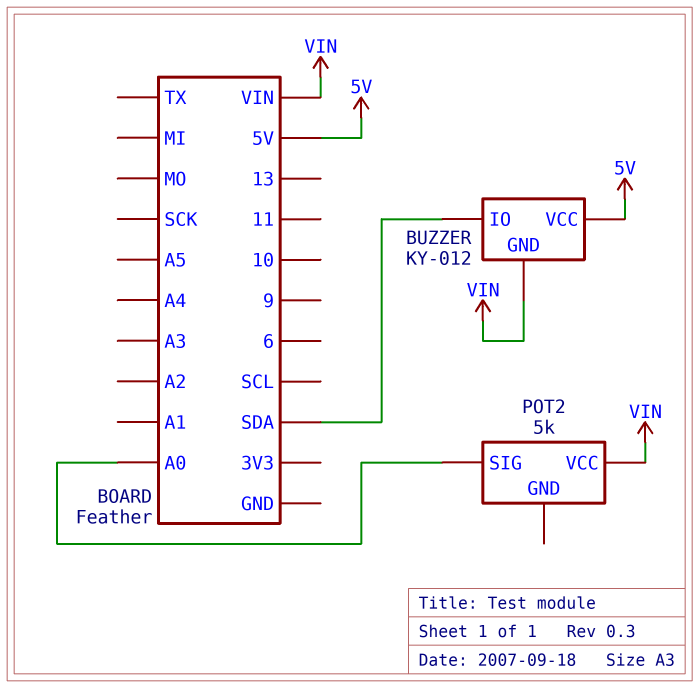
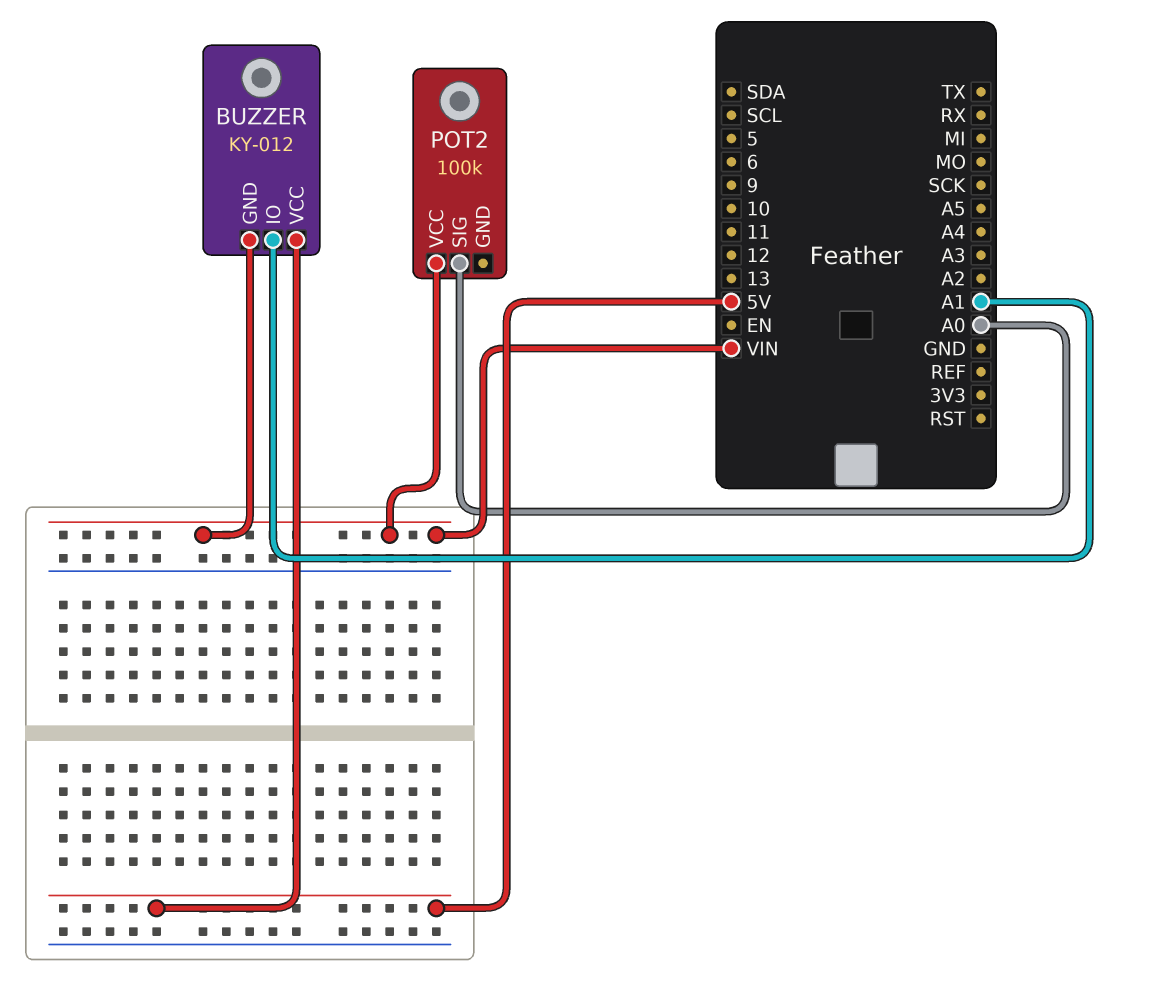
BUZZER pin IO: SDA -> A1
POT2: 5k -> 100k

